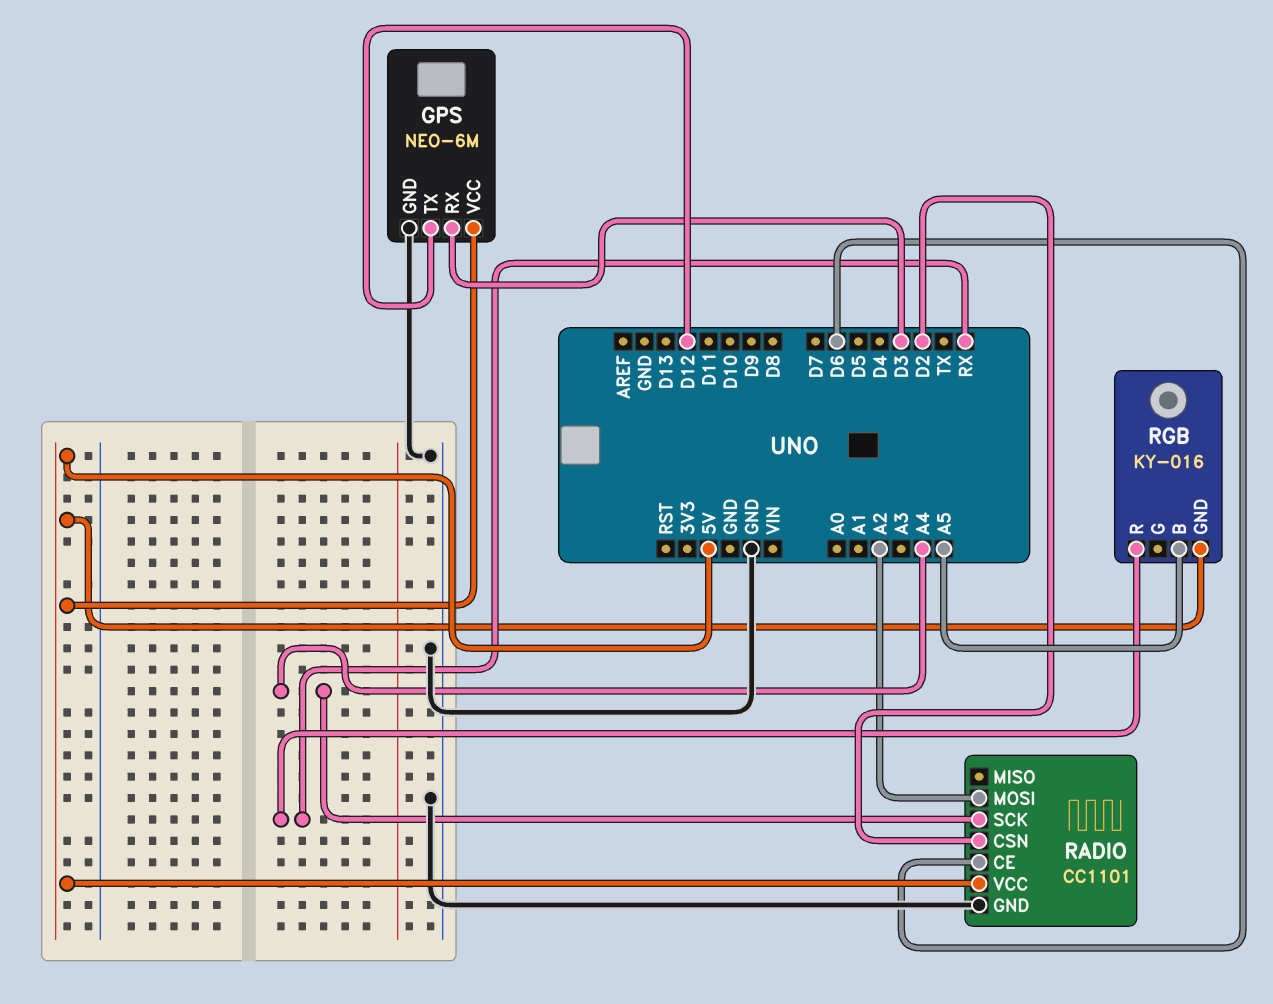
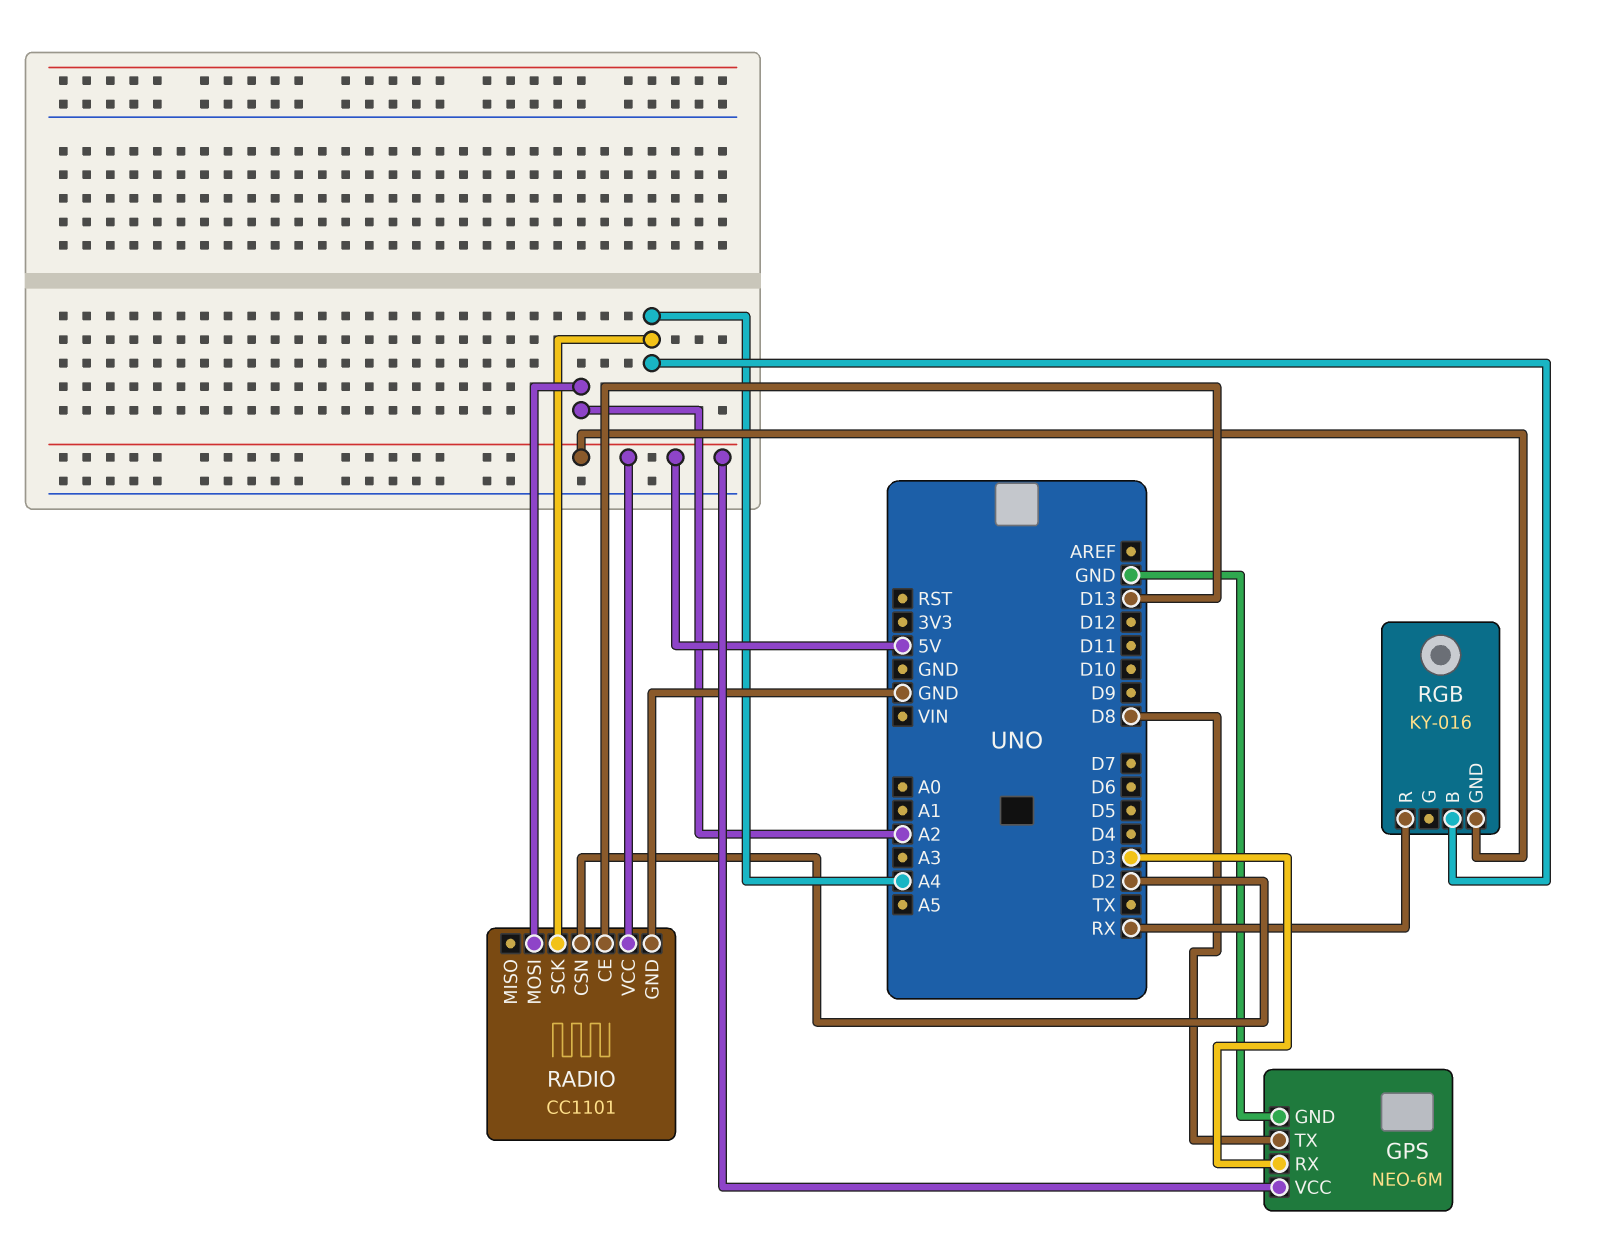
GPS pin TX: D12 -> D8
RADIO pin CE: D6 -> D13
RGB pin B: A5 -> A4

